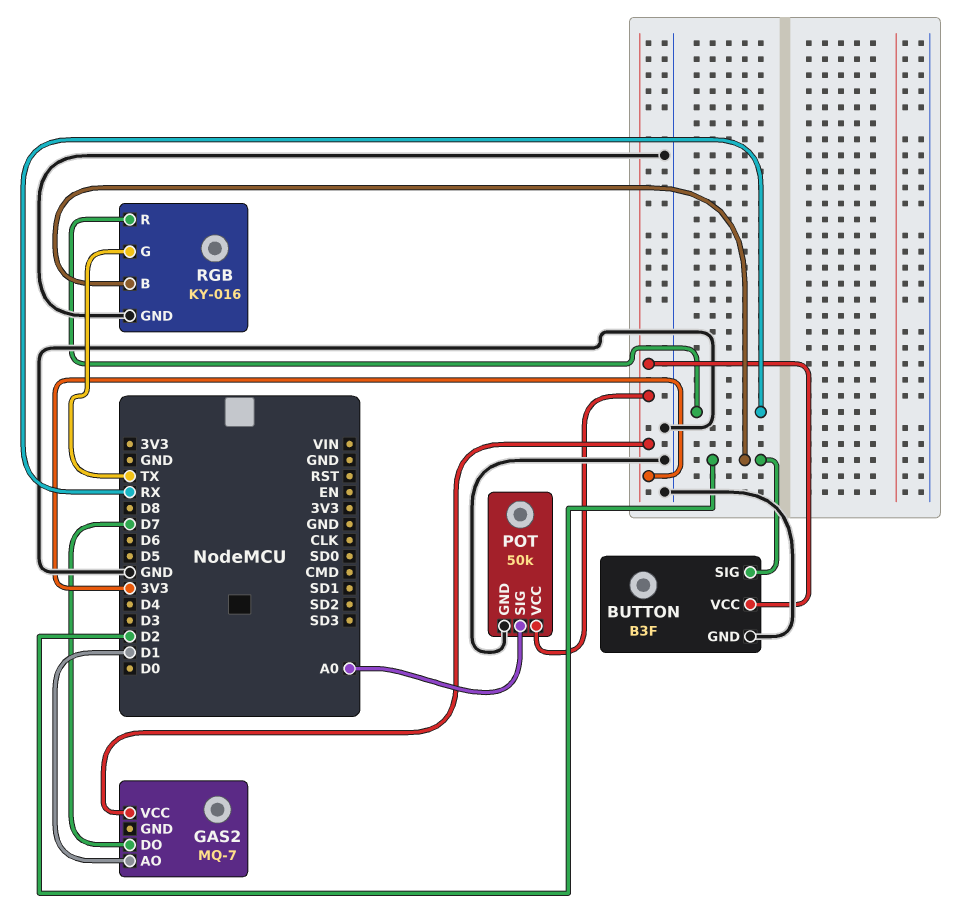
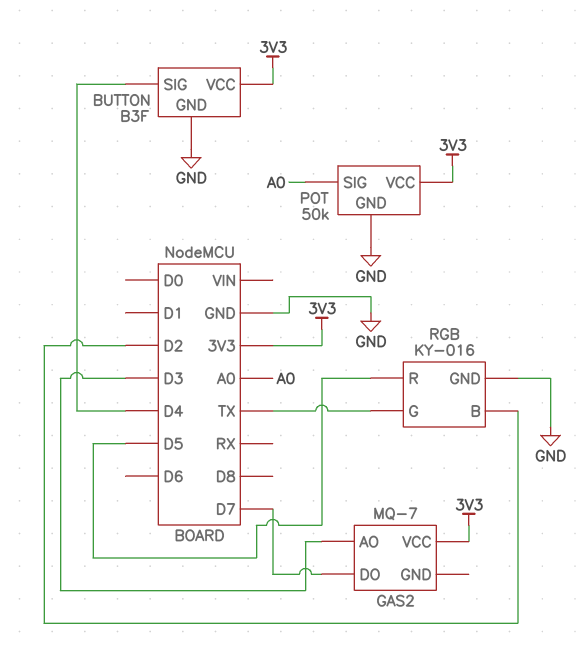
BUTTON pin SIG: D2 -> D4
GAS2 pin AO: D1 -> D3
RGB pin R: RX -> D5

